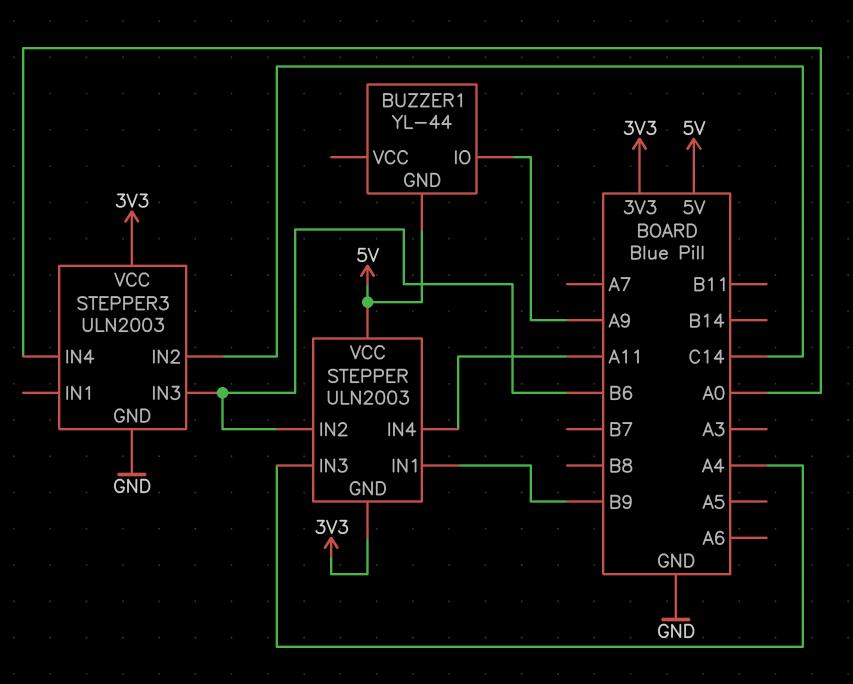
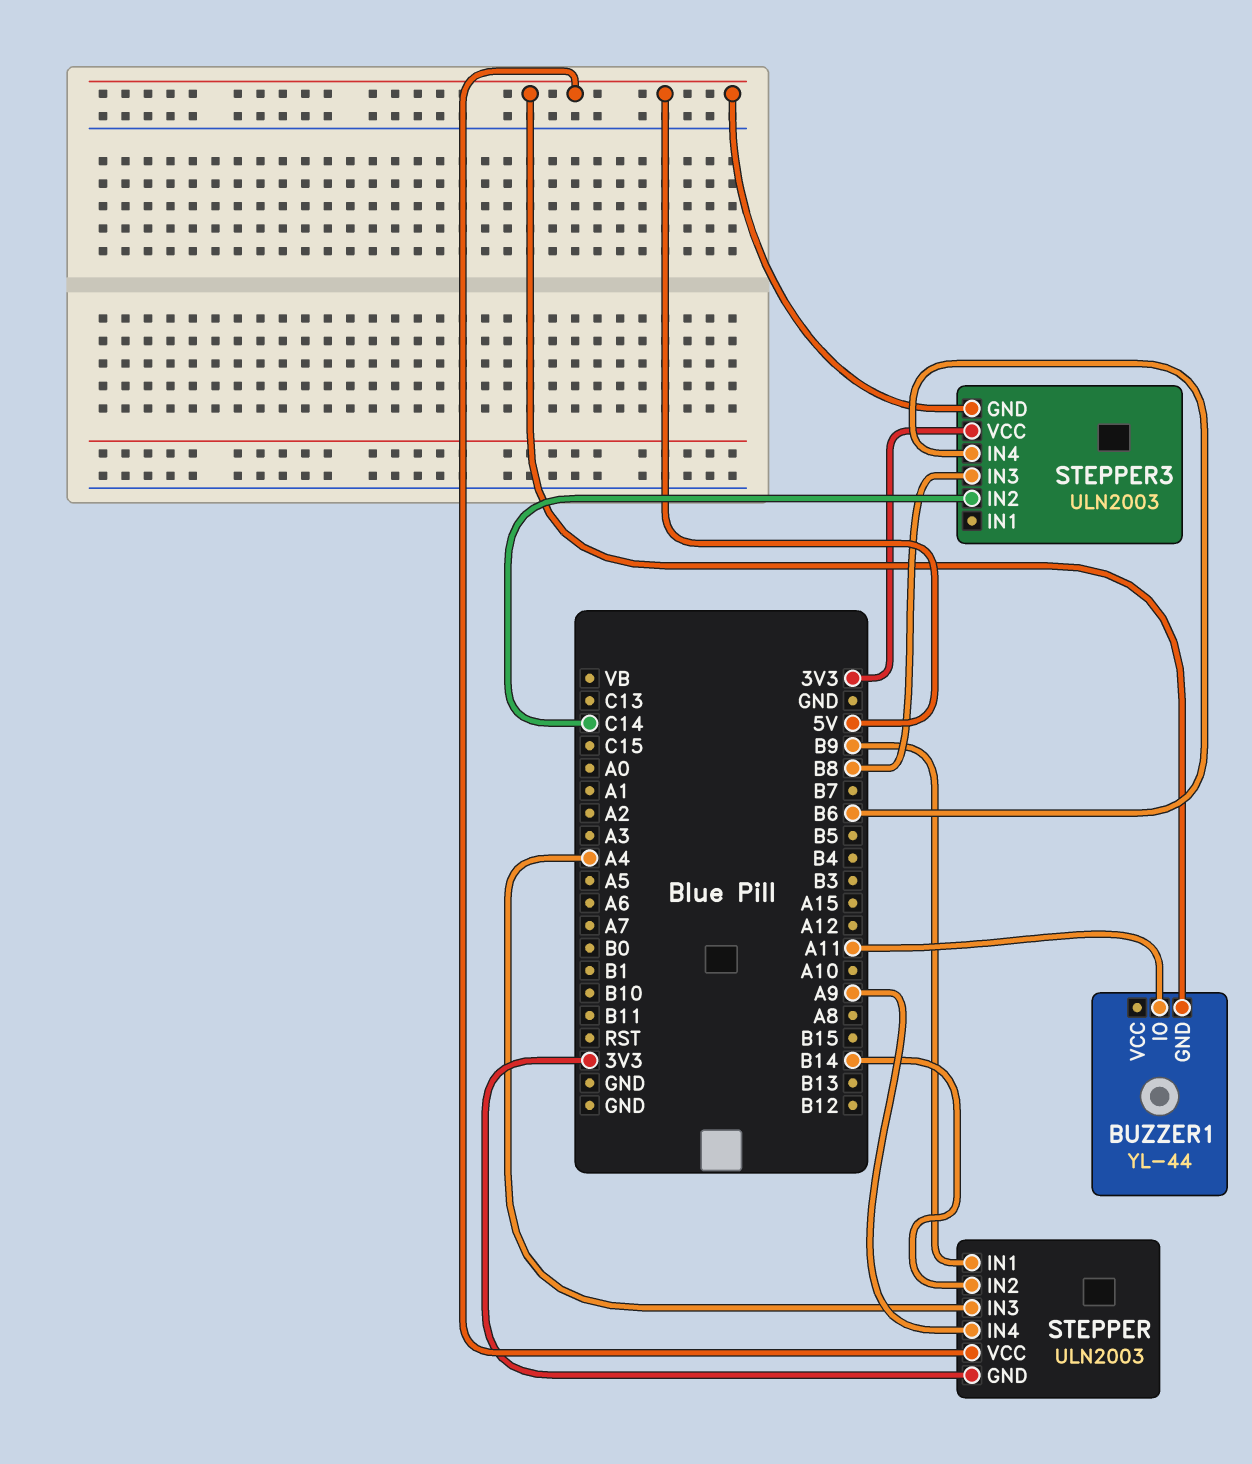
BUZZER1 pin IO: A9 -> A11
STEPPER pin IN2: B6 -> B14
STEPPER pin IN4: A11 -> A9
STEPPER3 pin GND: GND -> 5V
STEPPER3 pin IN3: B6 -> B8
STEPPER3 pin IN4: A0 -> B6

